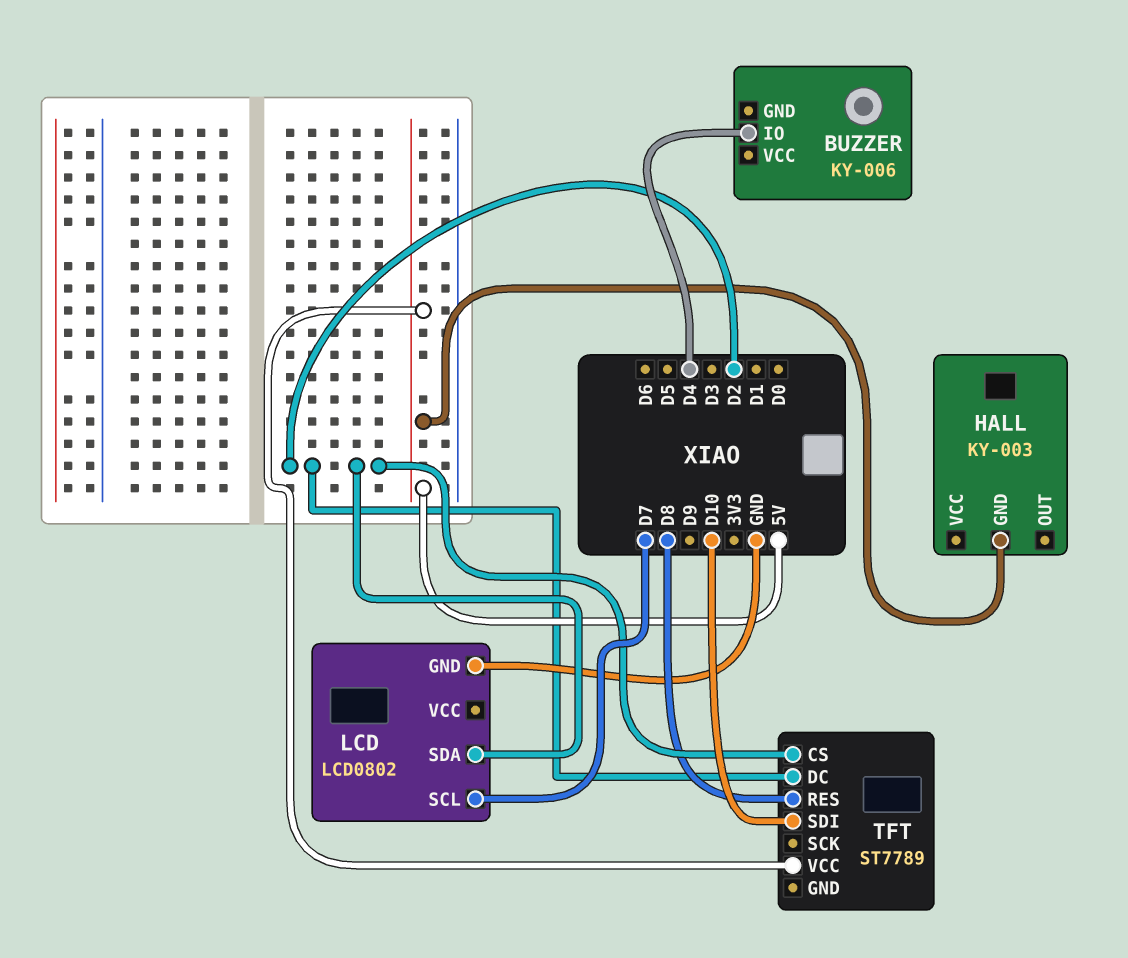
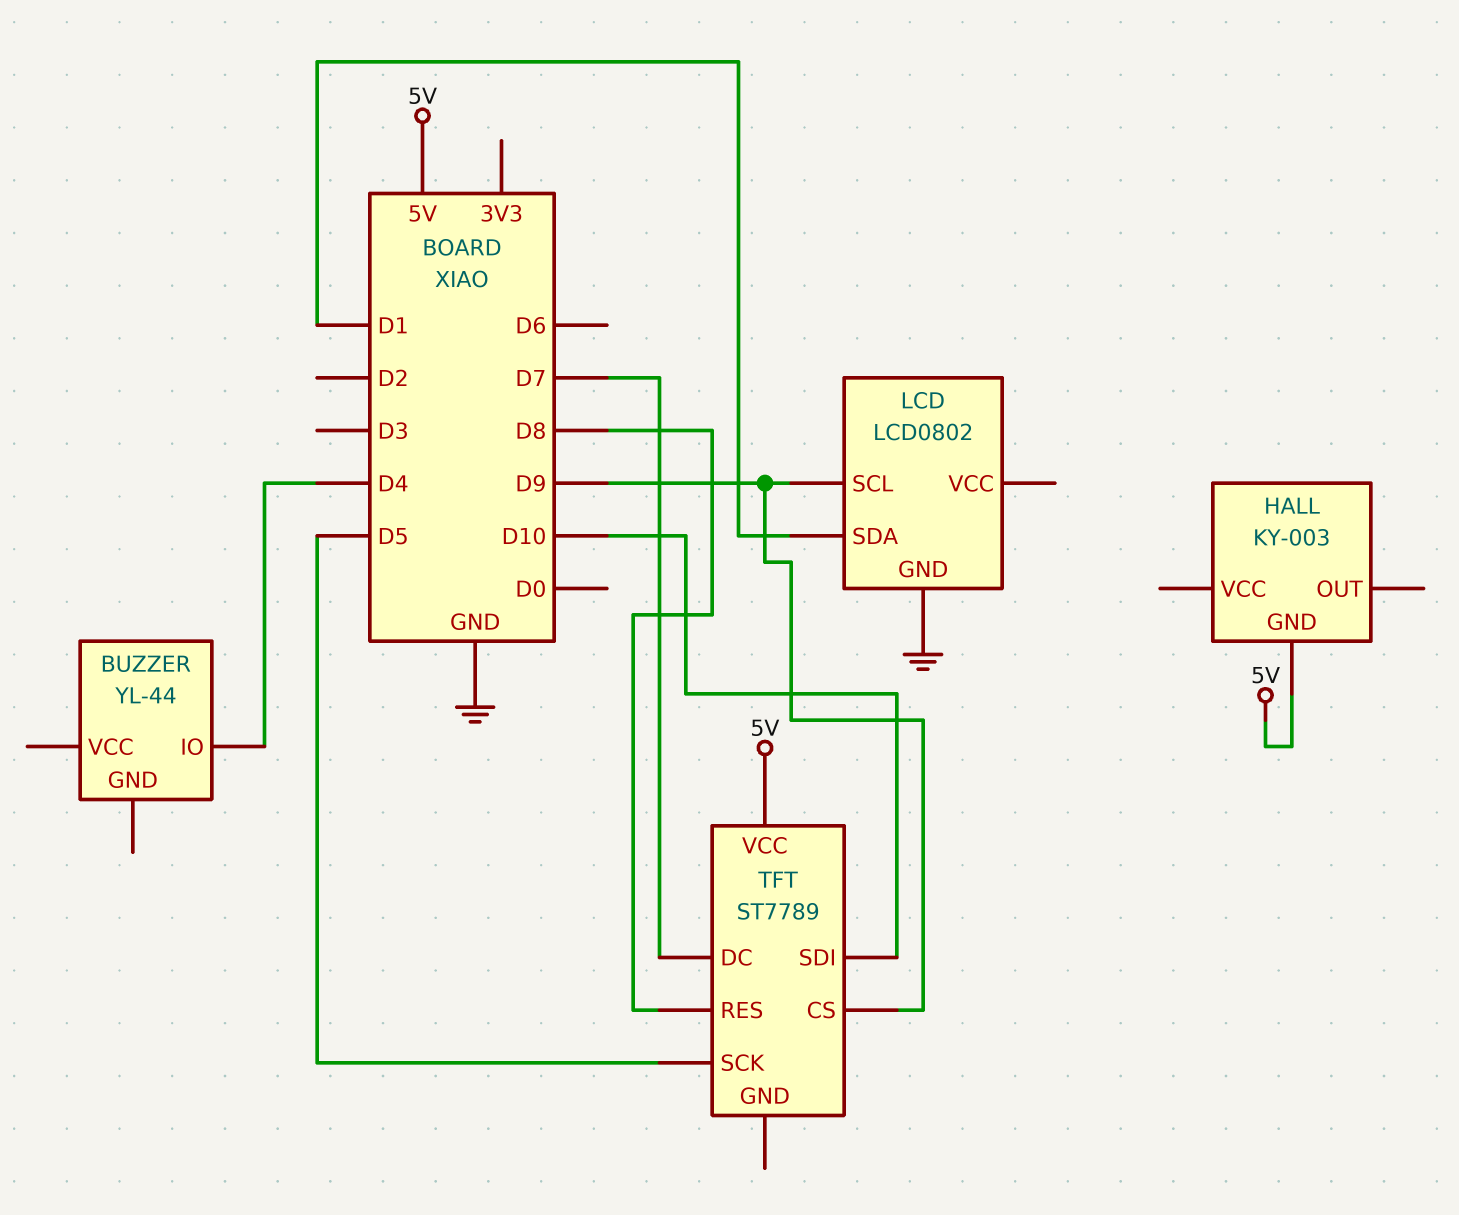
BUZZER: KY-006 -> YL-44
LCD pin SCL: D7 -> D9
LCD pin SDA: D2 -> D1
TFT pin CS: D2 -> D9
TFT pin DC: D2 -> D7
TFT pin SCK: none -> D5

